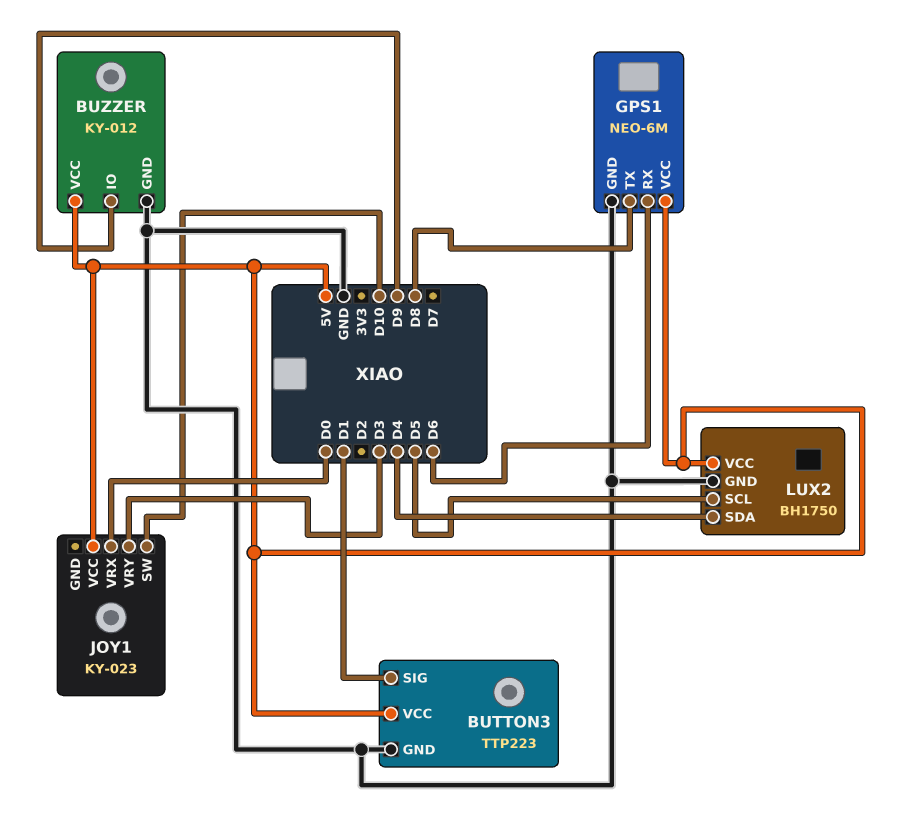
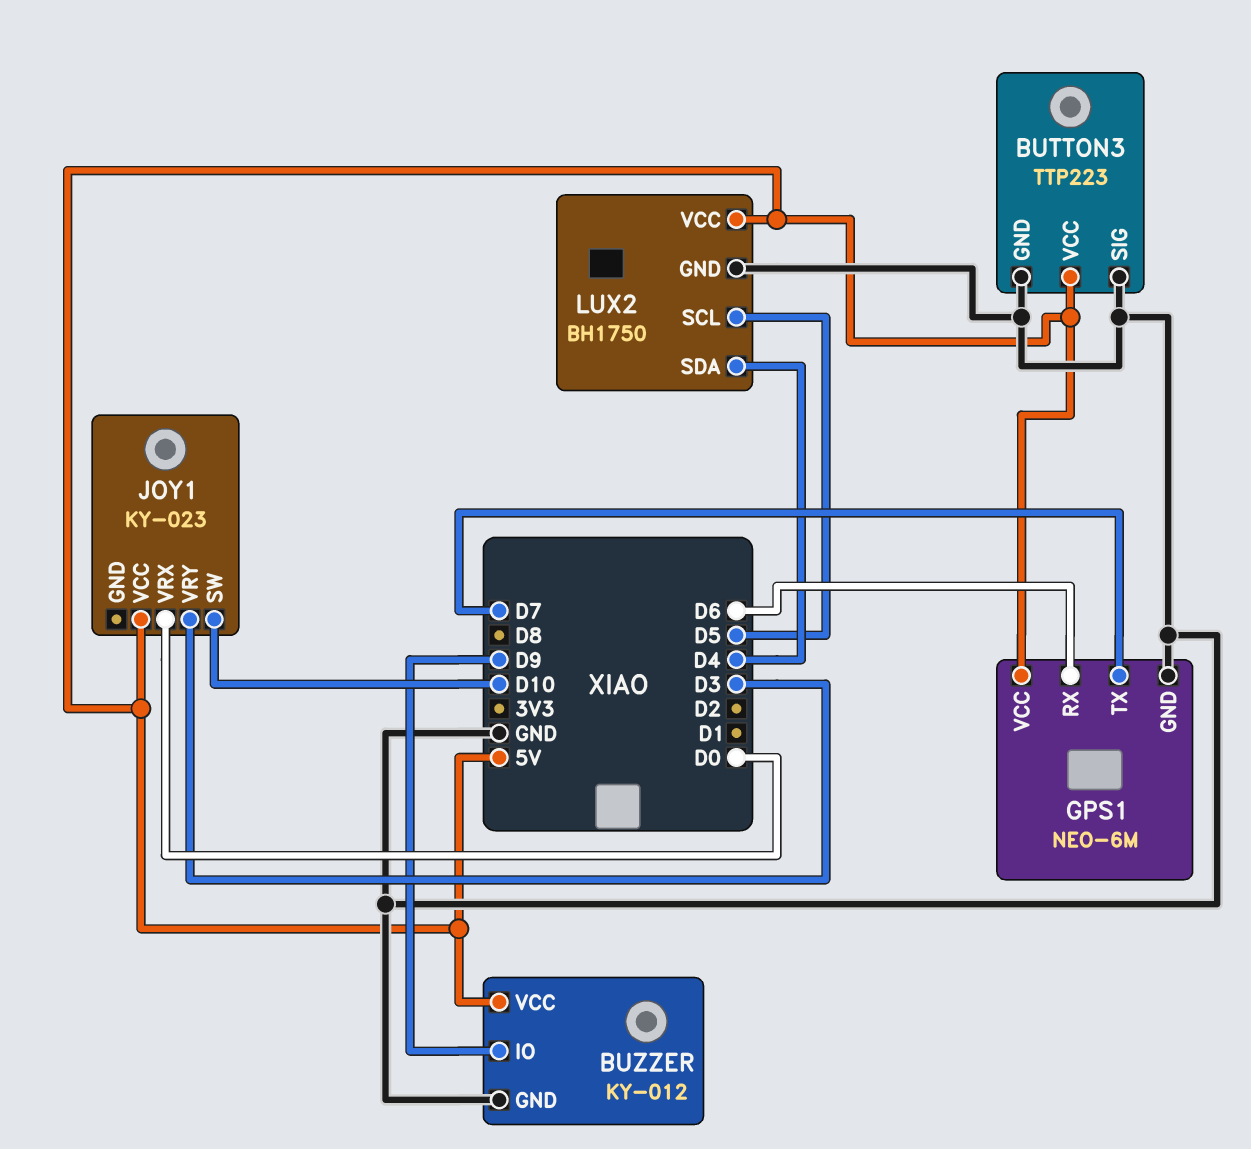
BUTTON3 pin SIG: D1 -> GND
GPS1 pin TX: D8 -> D7

